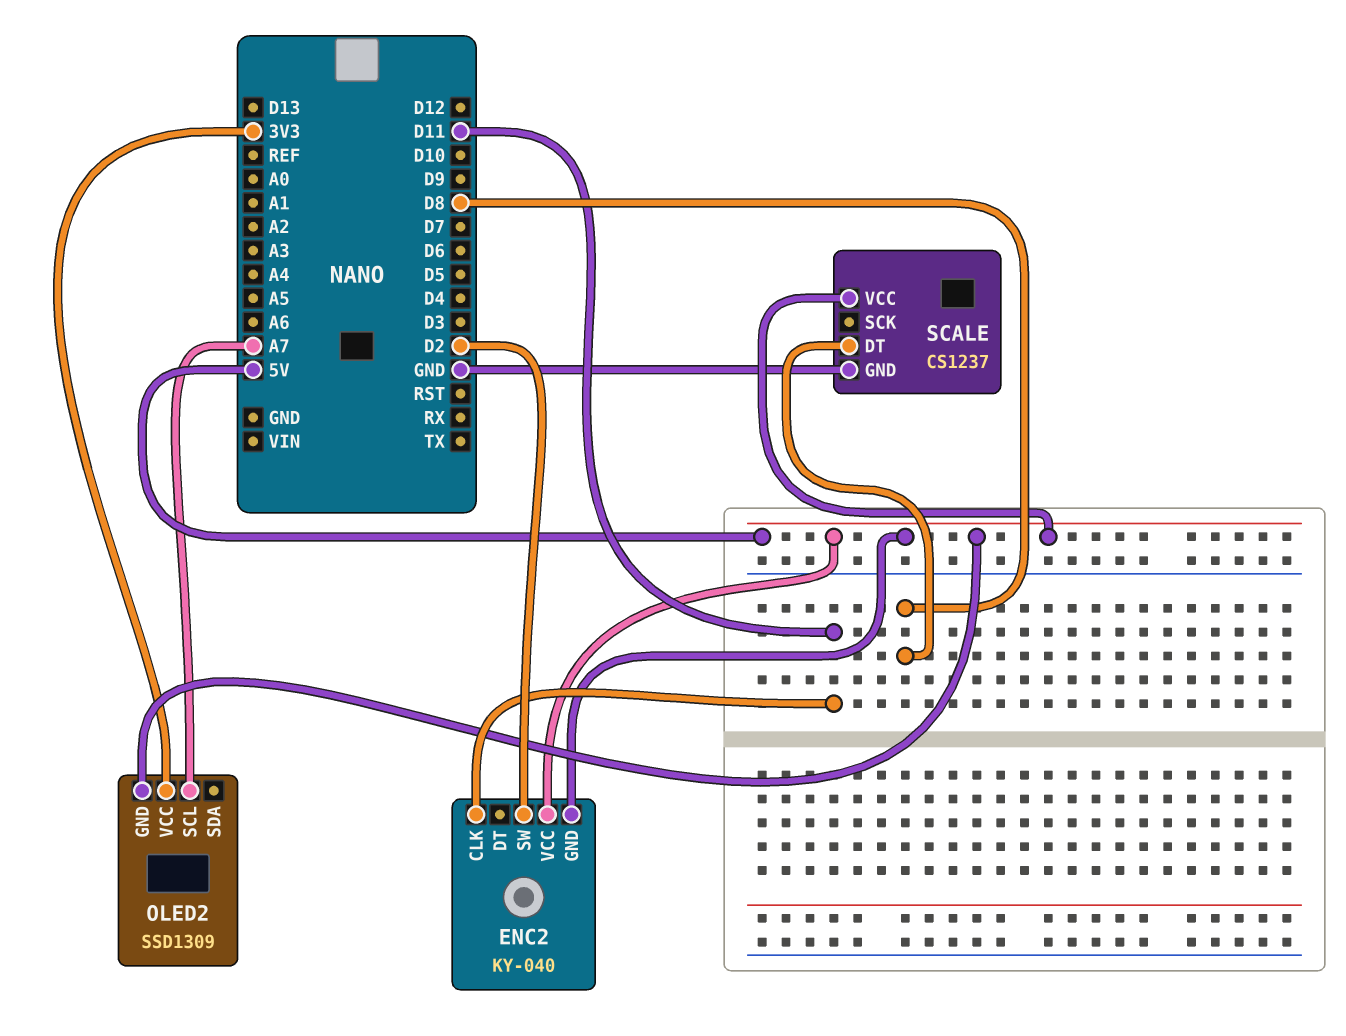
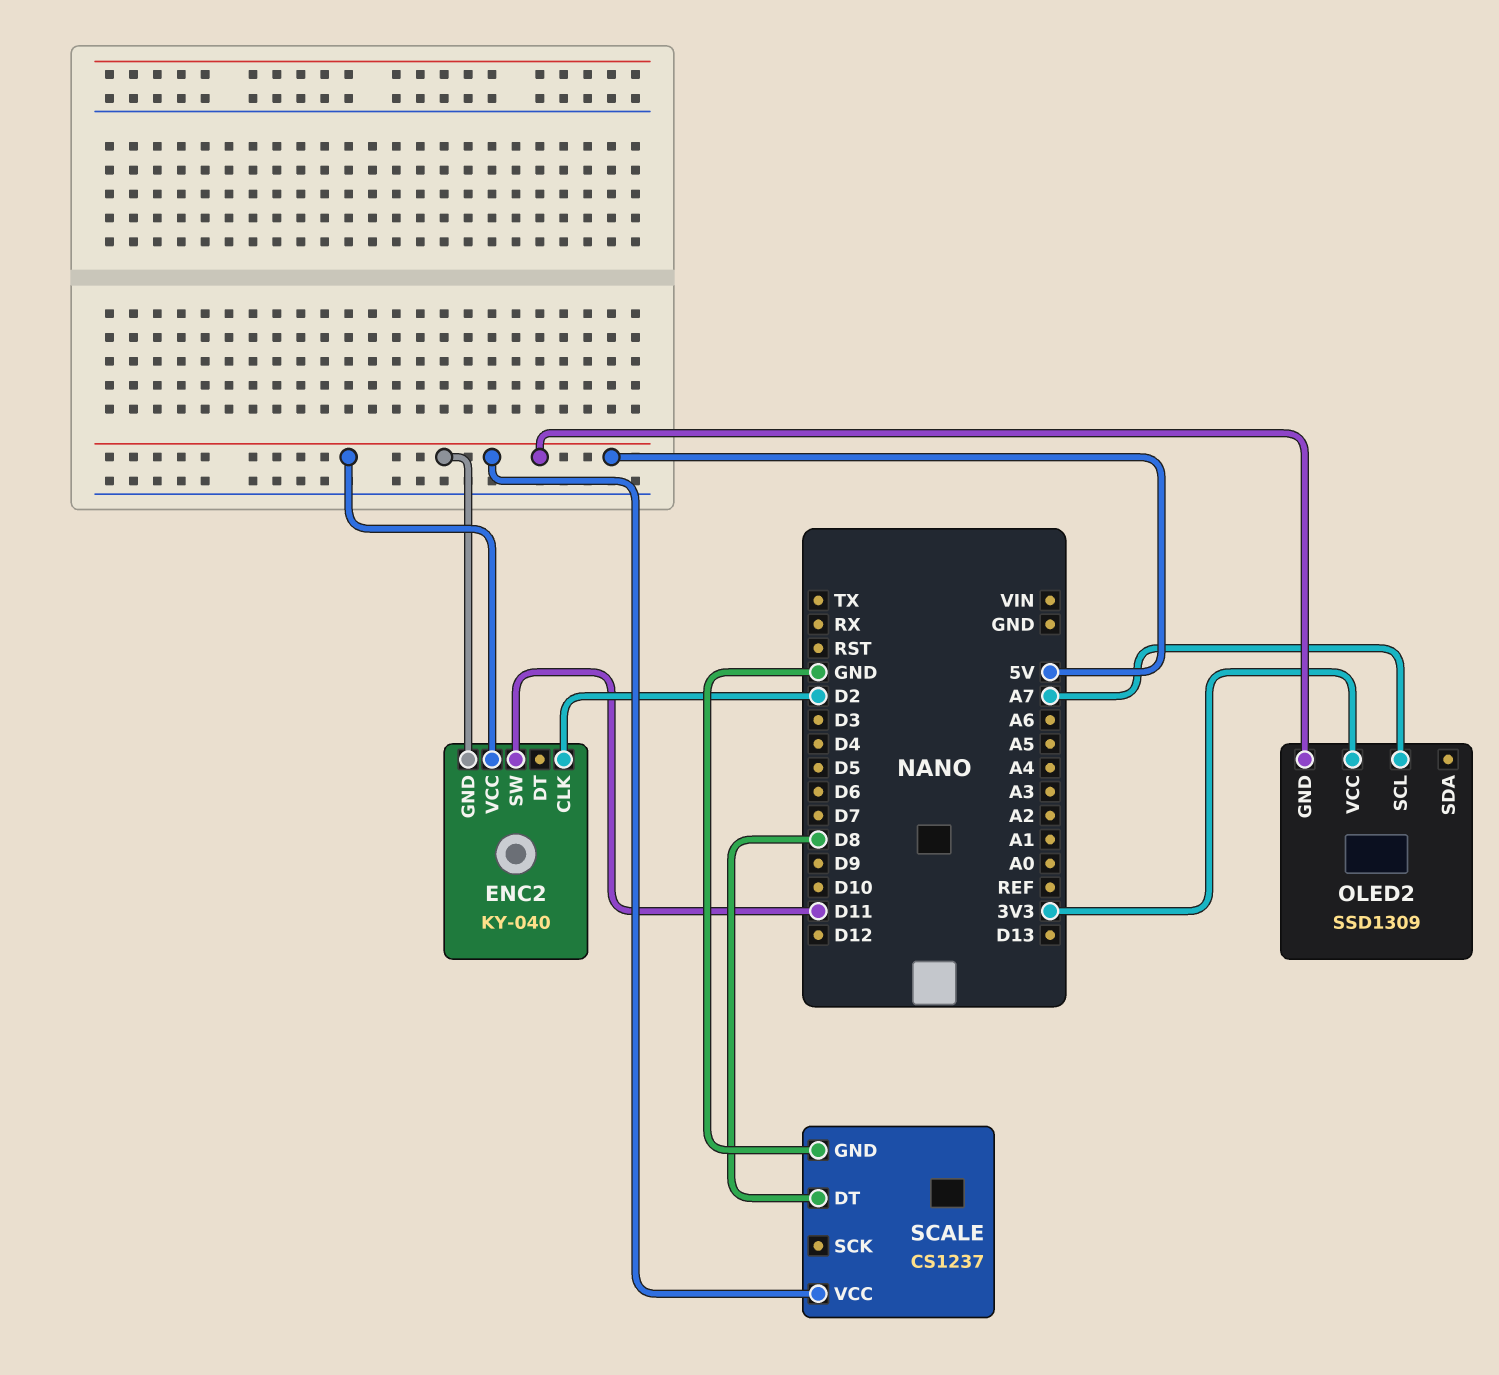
ENC2 pin CLK: D11 -> D2
ENC2 pin SW: D2 -> D11

